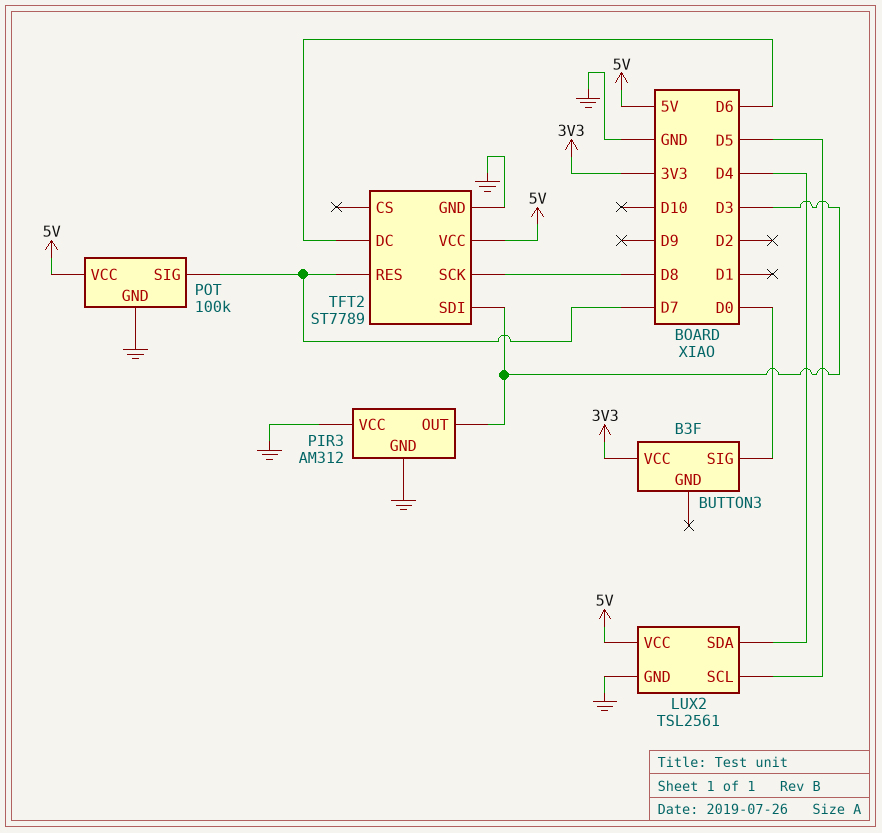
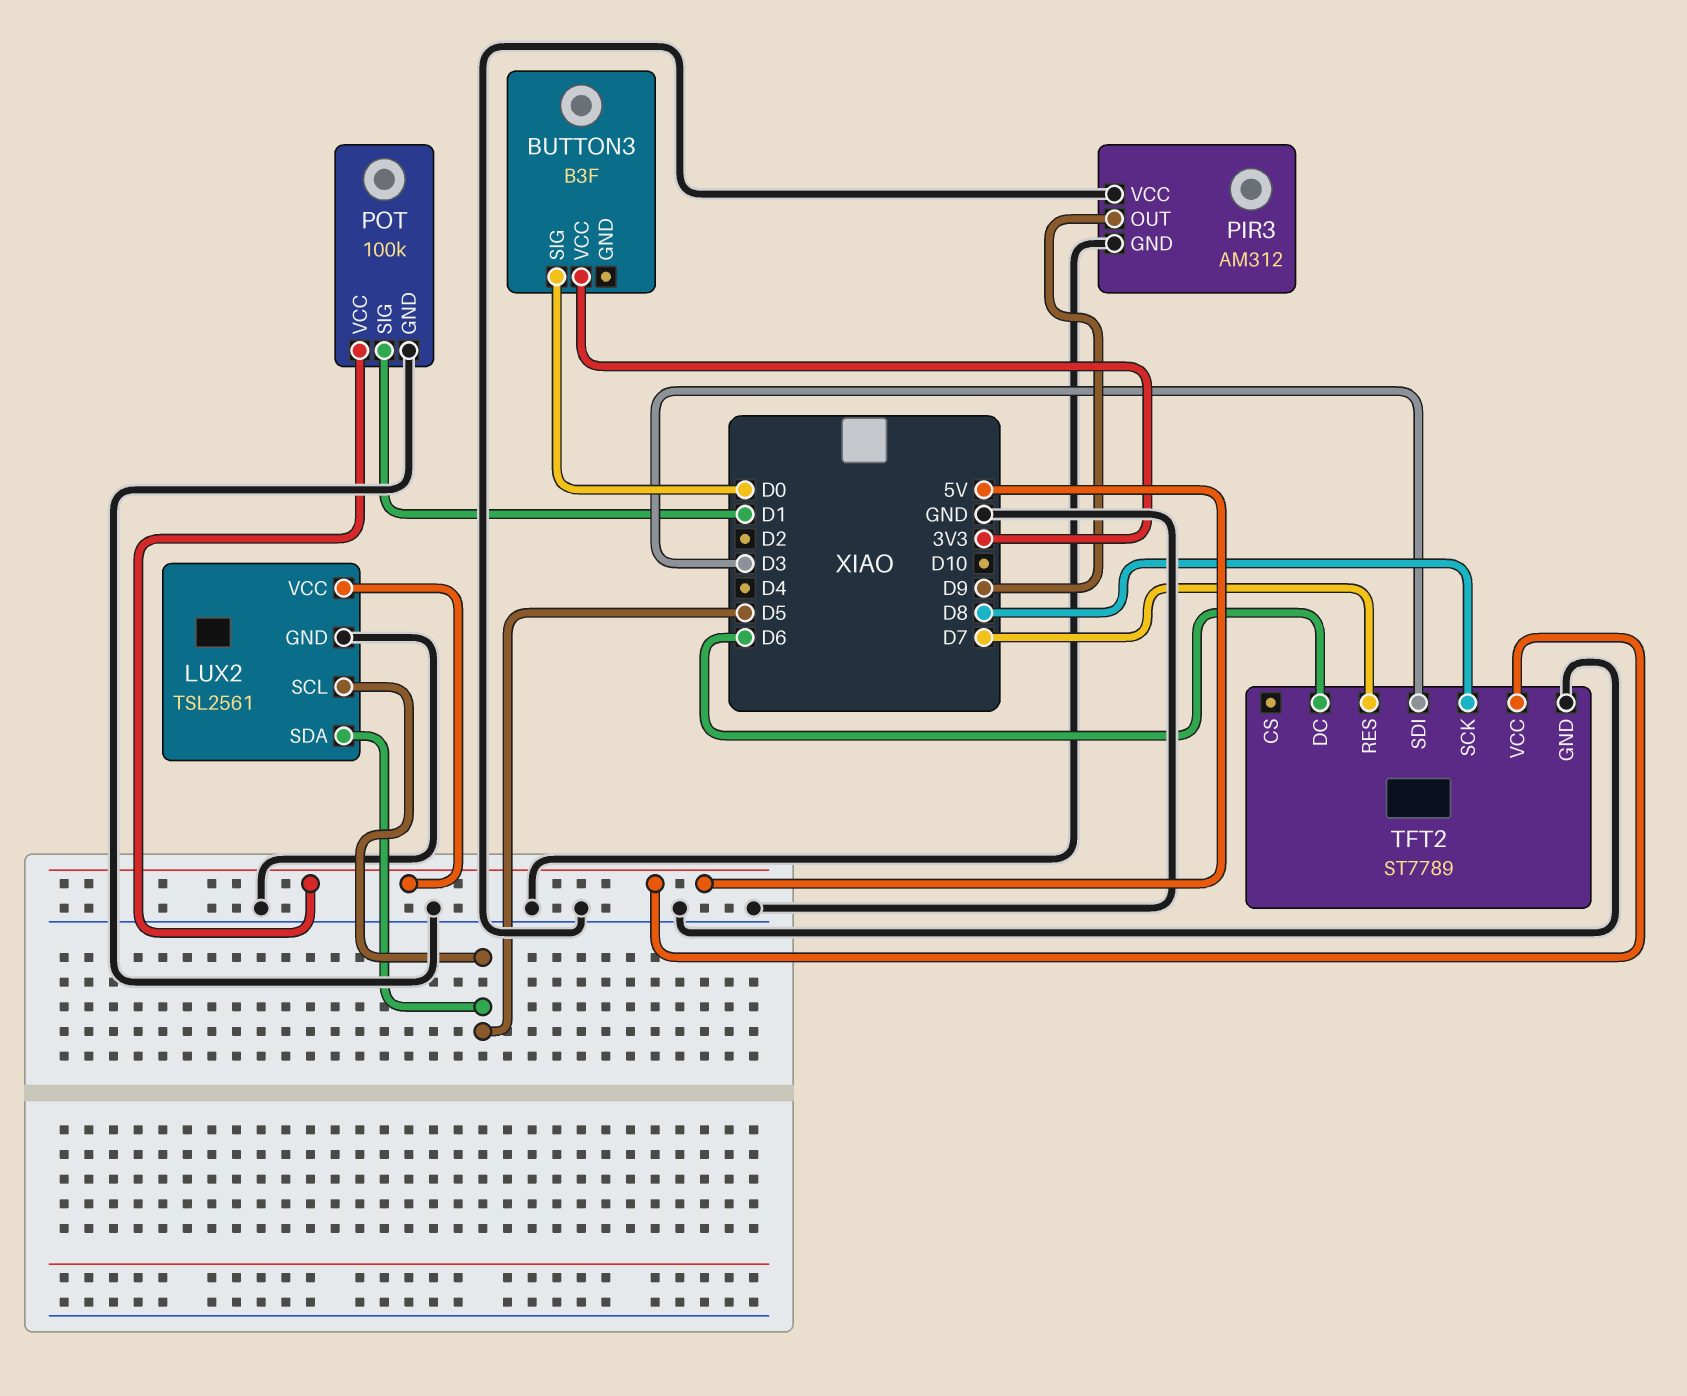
LUX2 pin SDA: D4 -> D5
PIR3 pin OUT: D3 -> D9
POT pin SIG: D7 -> D1

